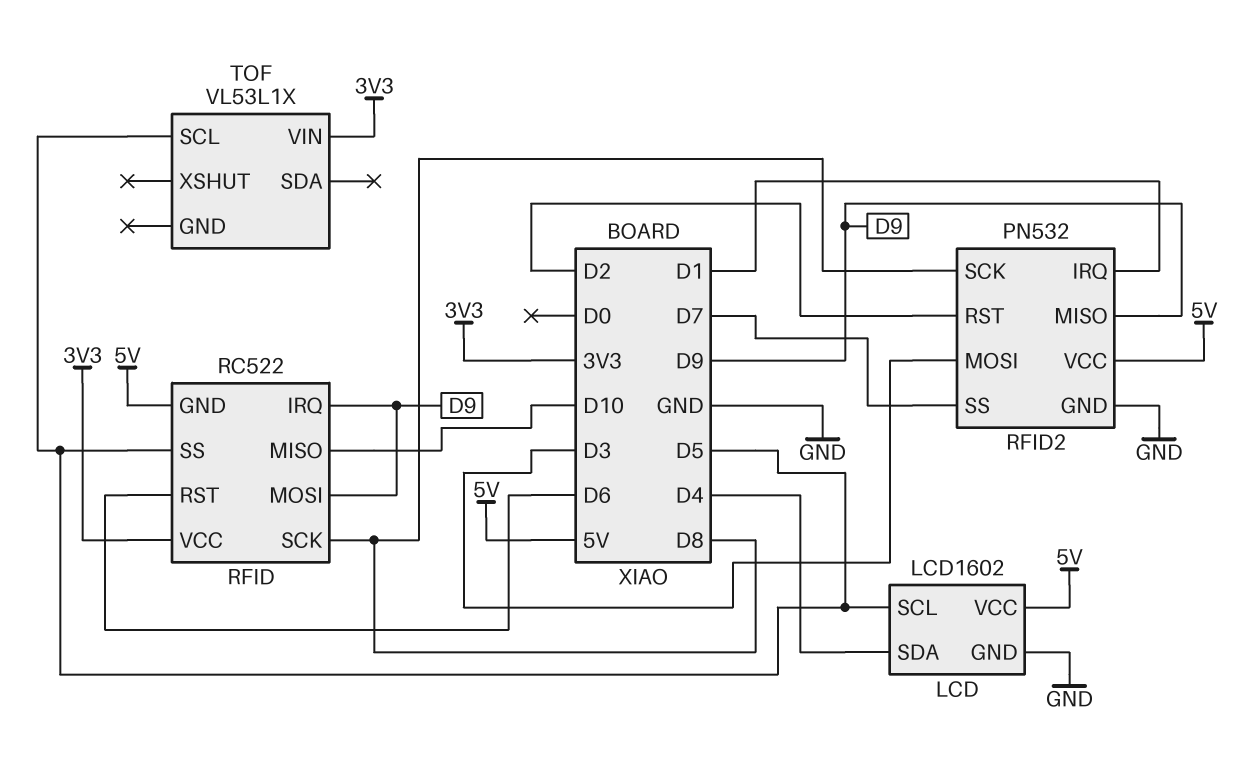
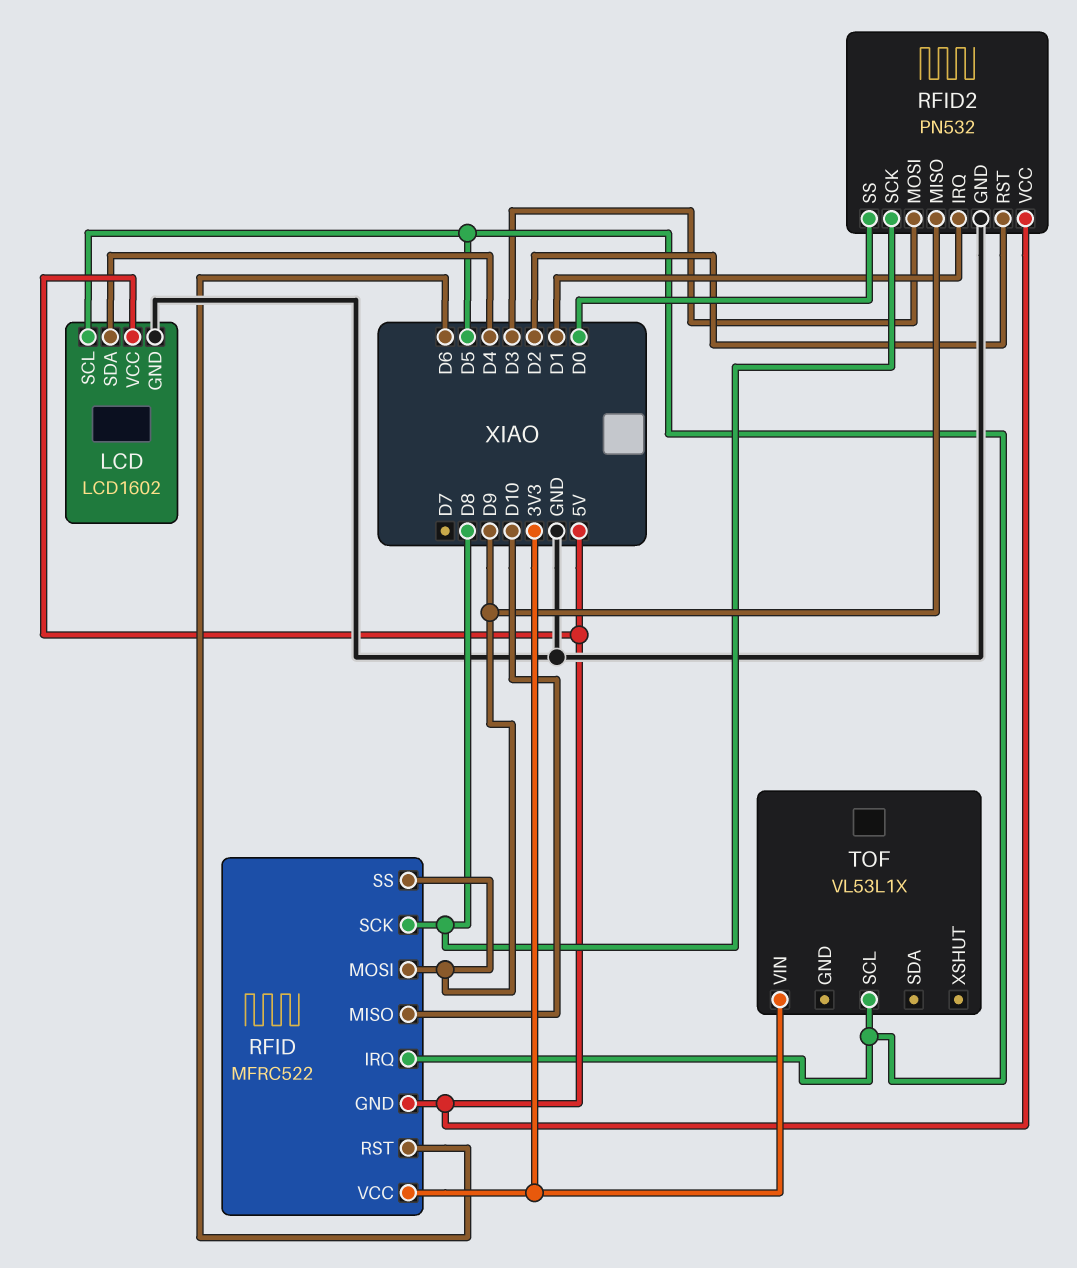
RFID: RC522 -> MFRC522
RFID pin IRQ: D9 -> D5
RFID pin SS: D5 -> D9
RFID2 pin SS: D7 -> D0

